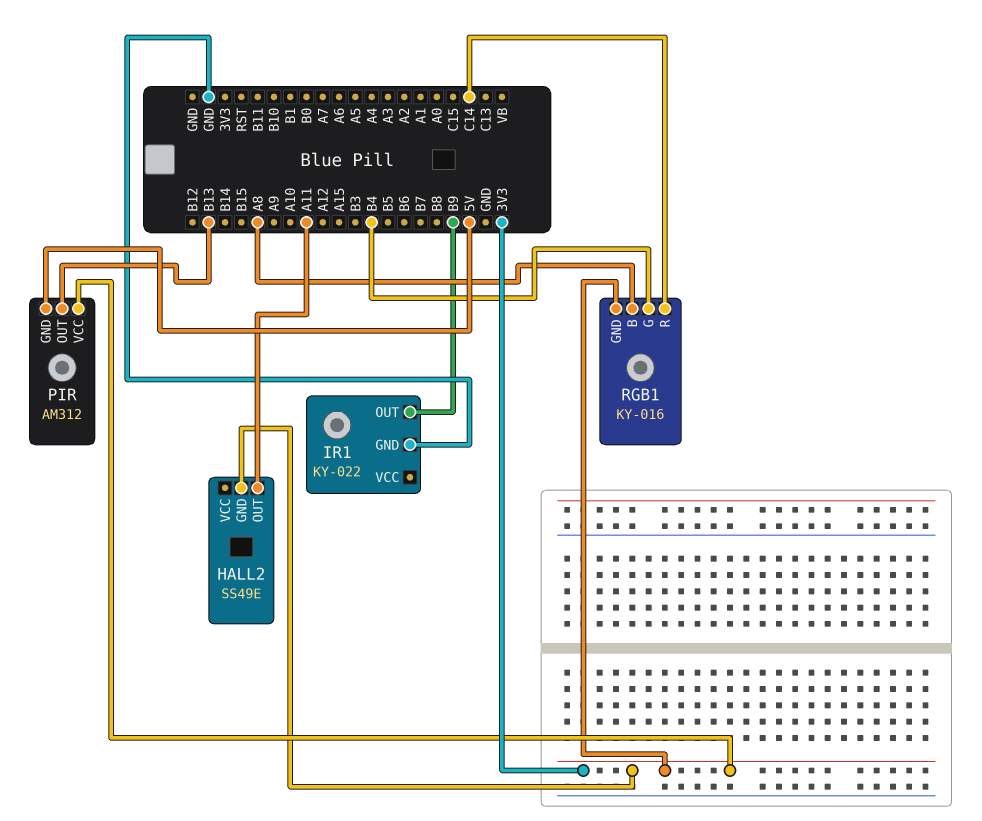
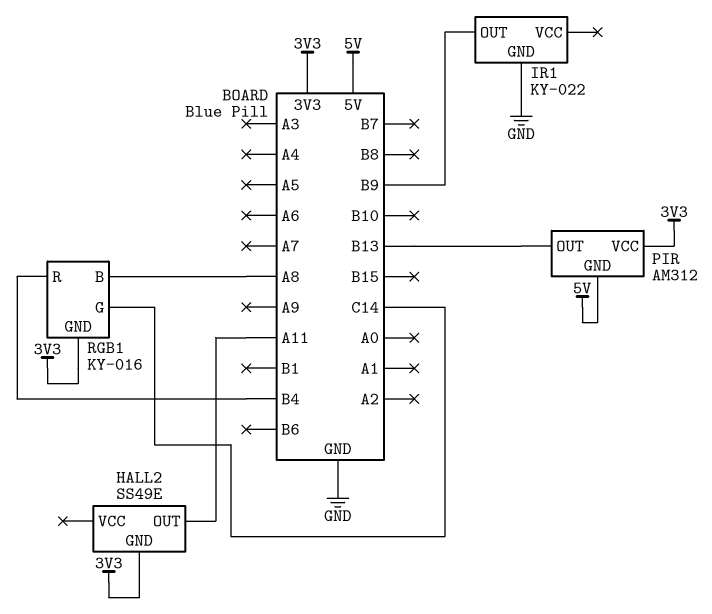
RGB1 pin G: B4 -> C14
RGB1 pin R: C14 -> B4

